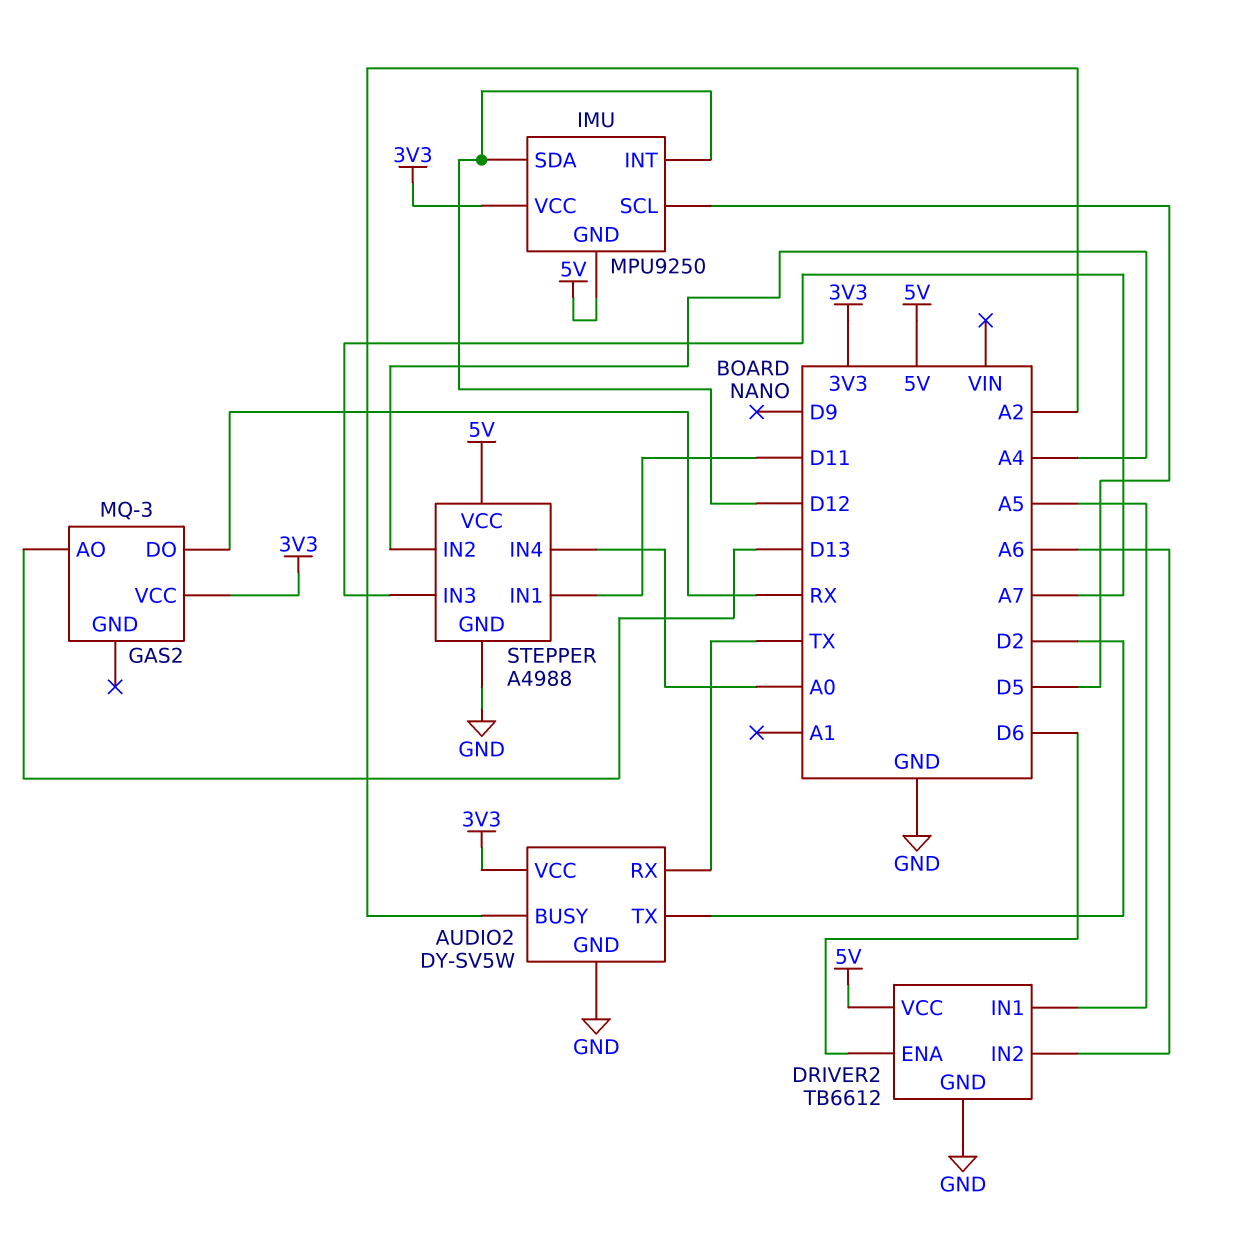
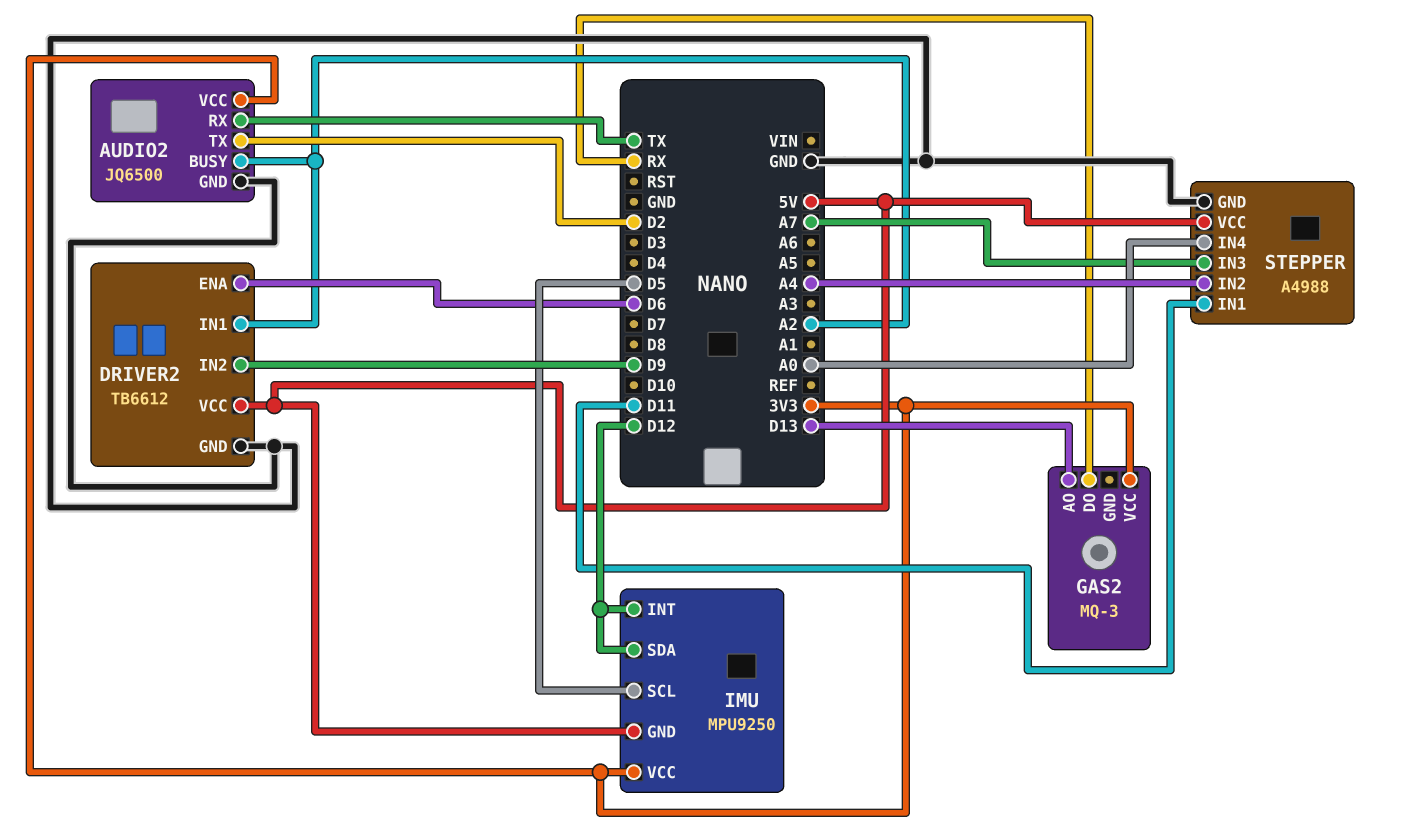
AUDIO2: DY-SV5W -> JQ6500
DRIVER2 pin IN1: A5 -> A2
DRIVER2 pin IN2: A6 -> D9

